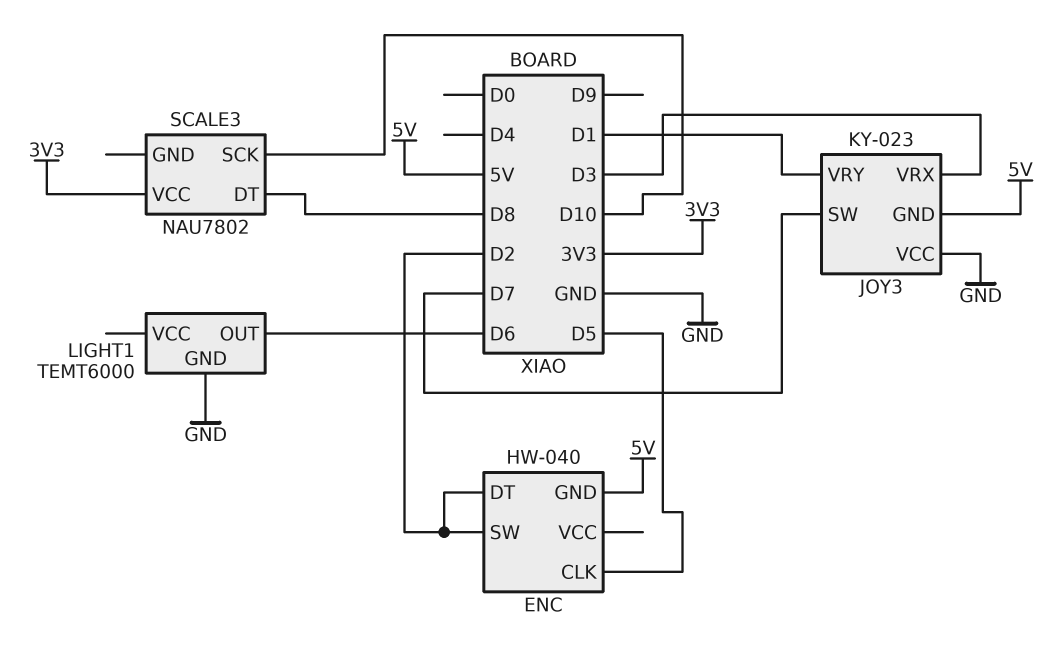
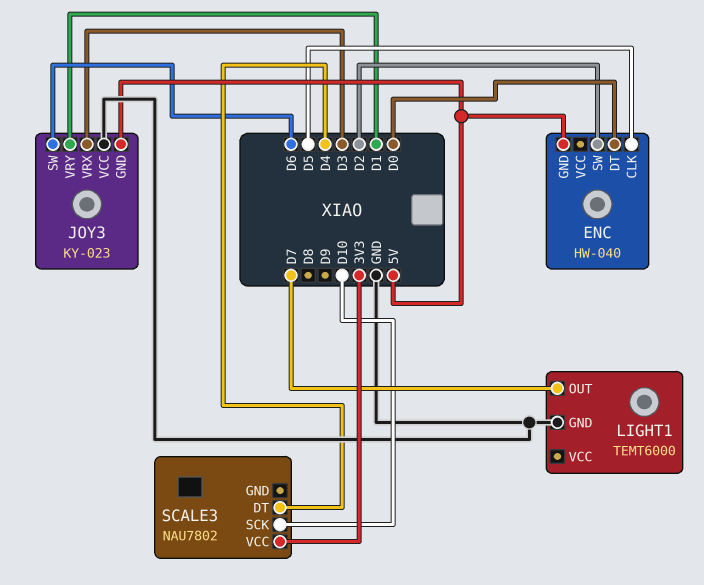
ENC pin DT: D2 -> D0
JOY3 pin SW: D7 -> D6
LIGHT1 pin OUT: D6 -> D7
SCALE3 pin DT: D8 -> D4

